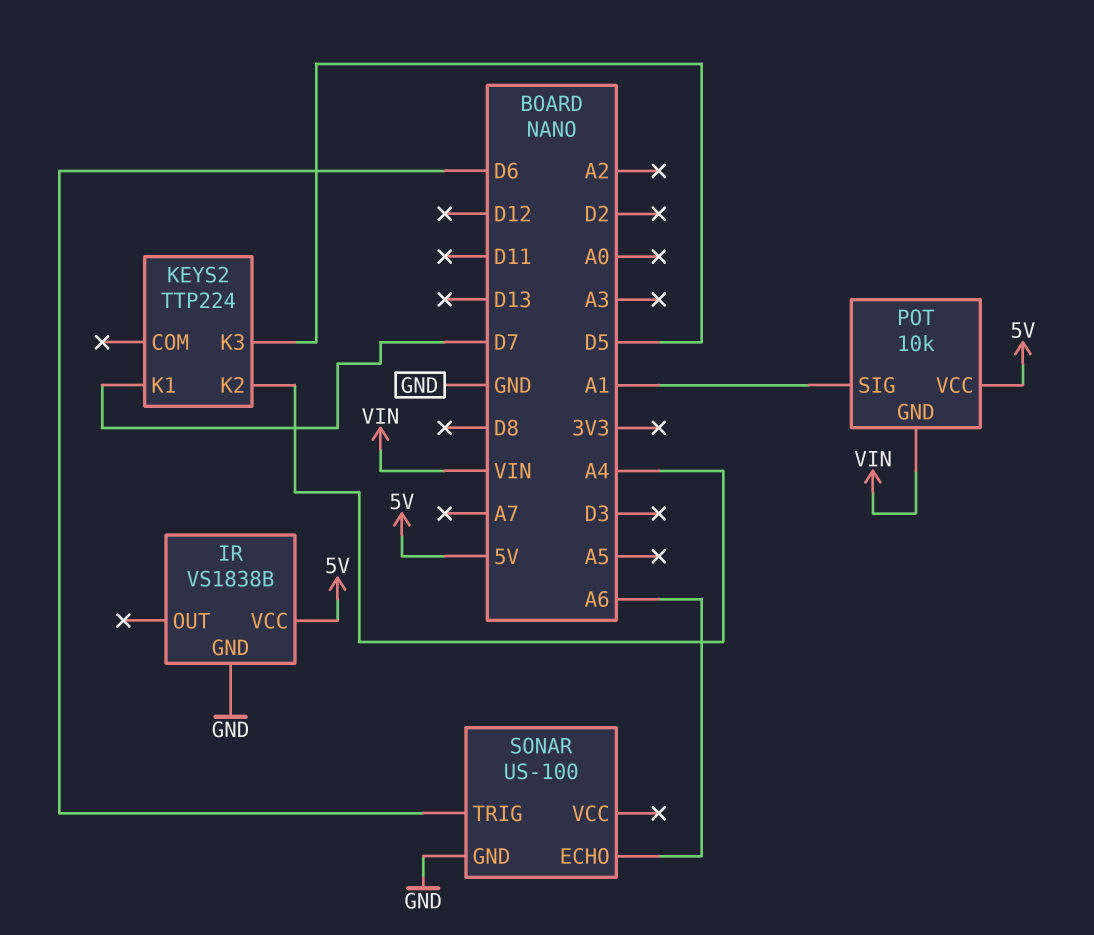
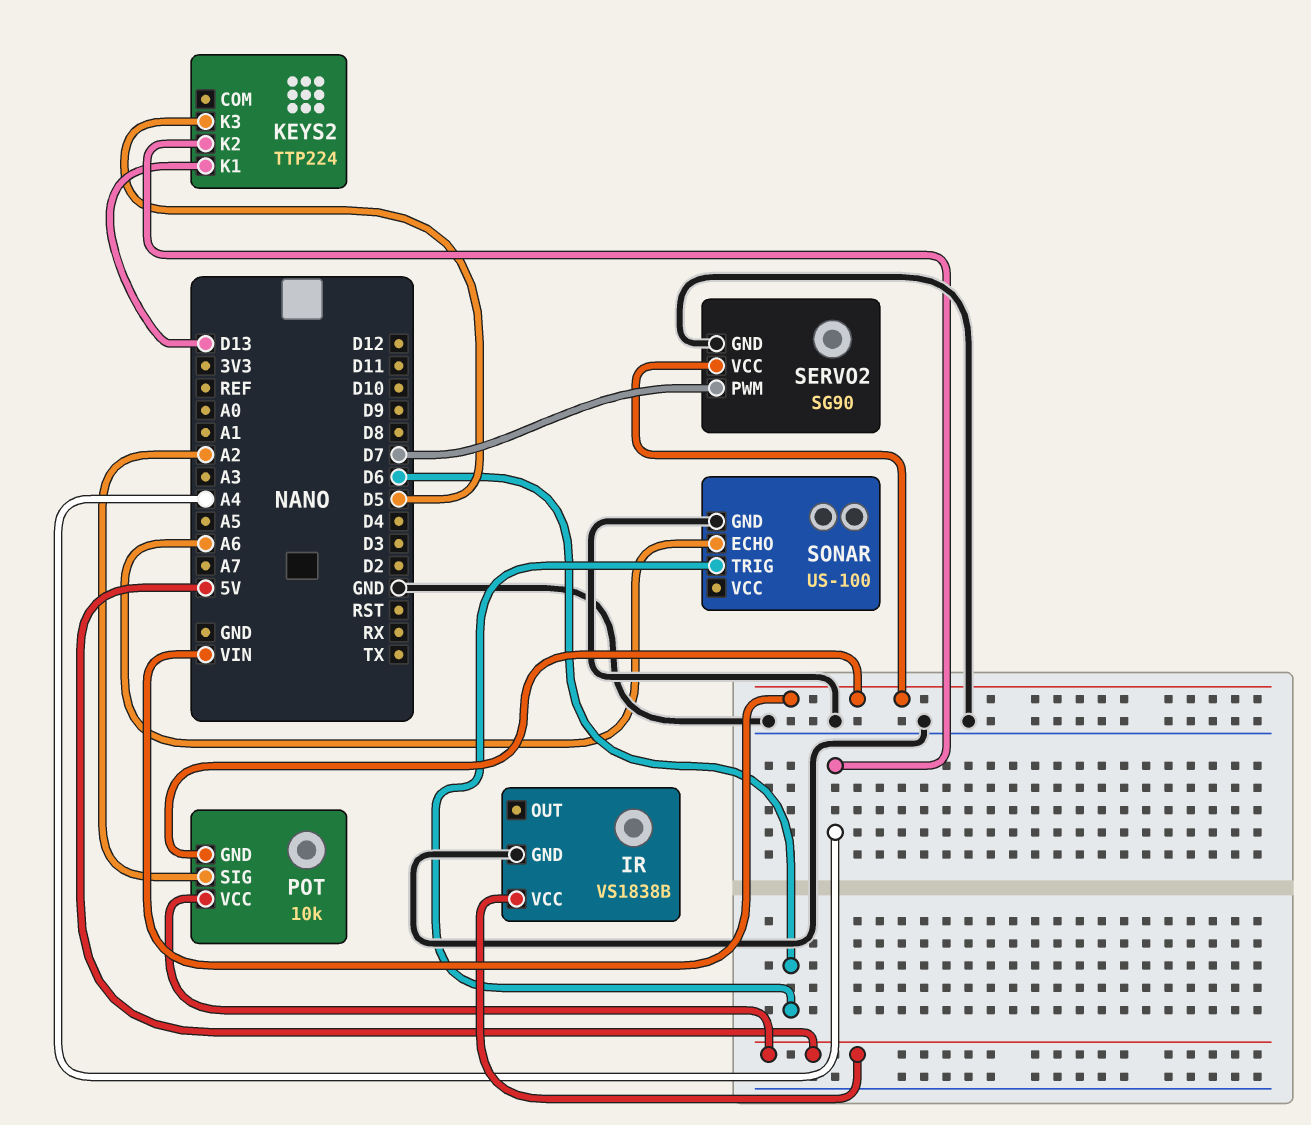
KEYS2 pin K1: D7 -> D13
POT pin SIG: A1 -> A2
SERVO2: none -> SG90
SERVO2 pin GND: none -> GND
SERVO2 pin PWM: none -> D7
SERVO2 pin VCC: none -> VIN

